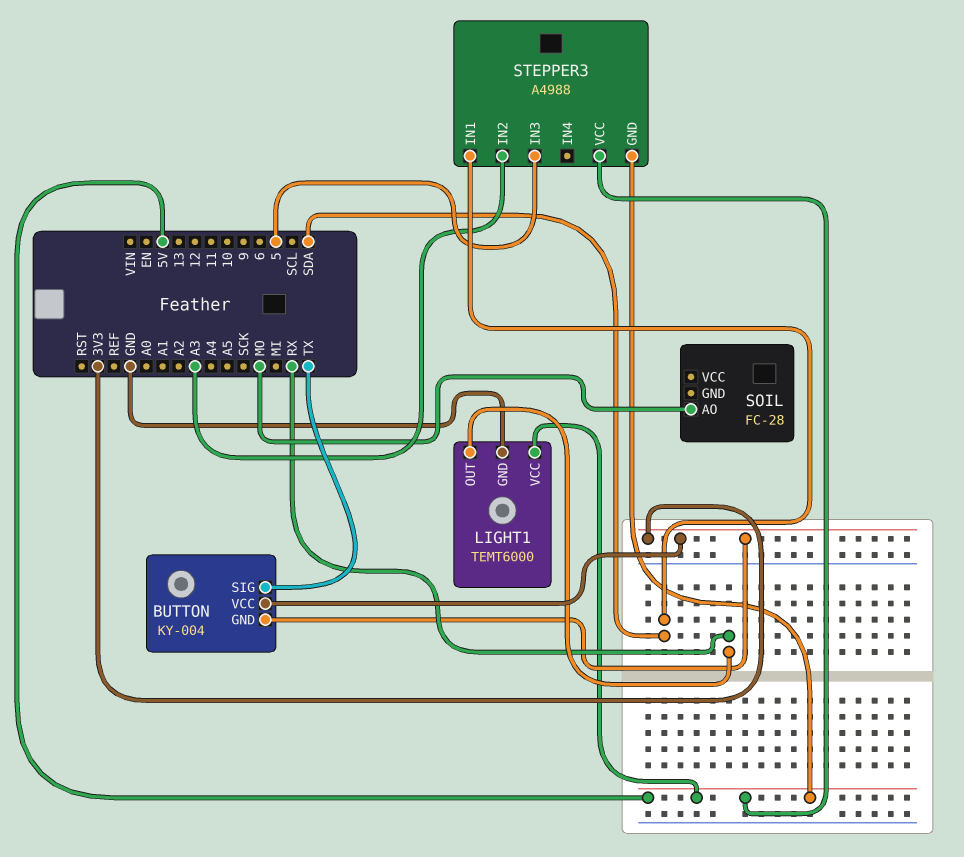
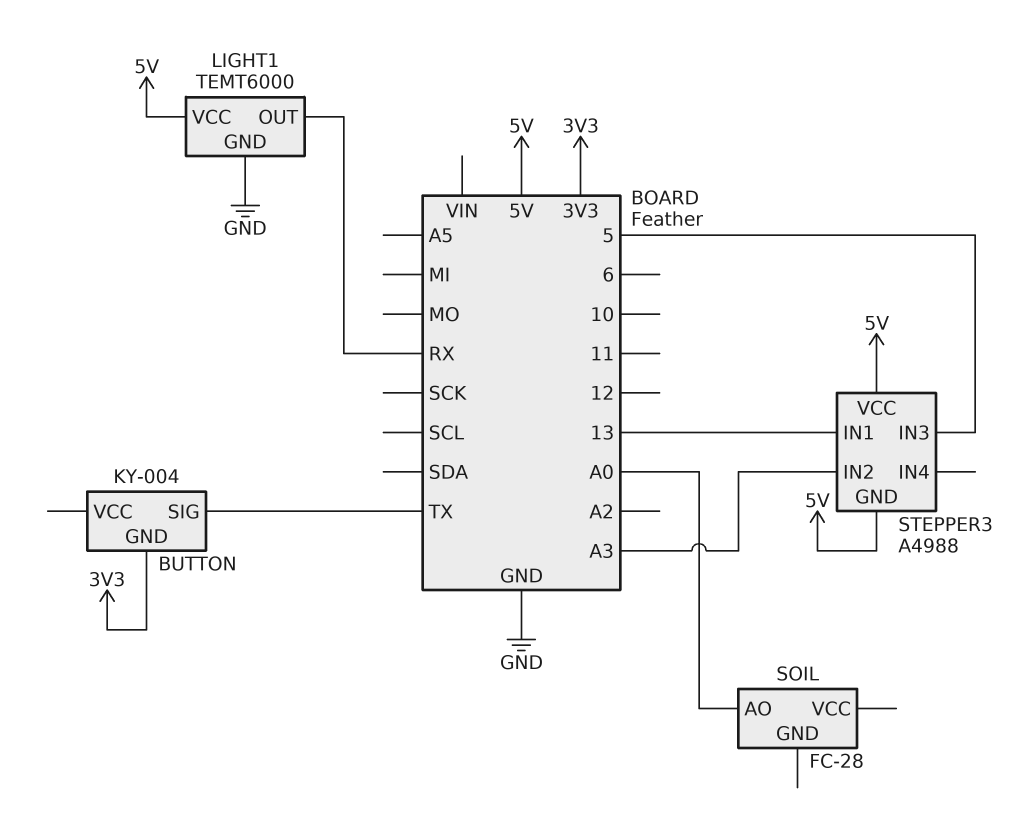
BUTTON pin VCC: 3V3 -> none
SOIL pin AO: MO -> A0
STEPPER3 pin IN1: SDA -> 13

